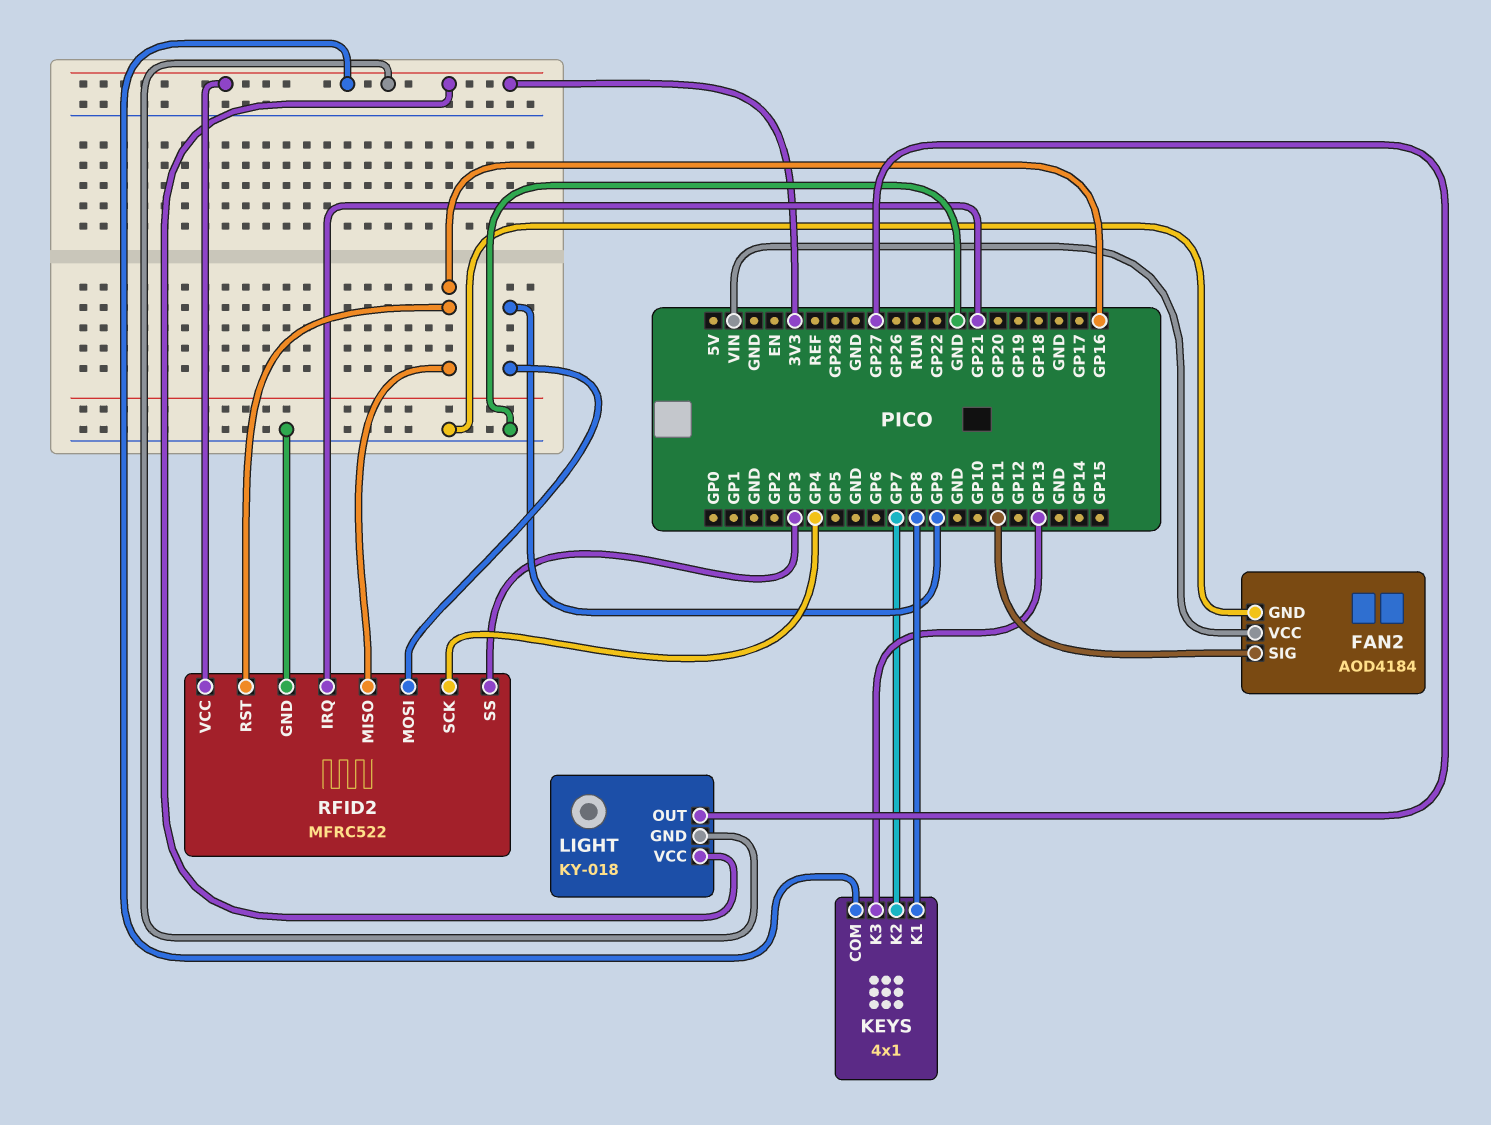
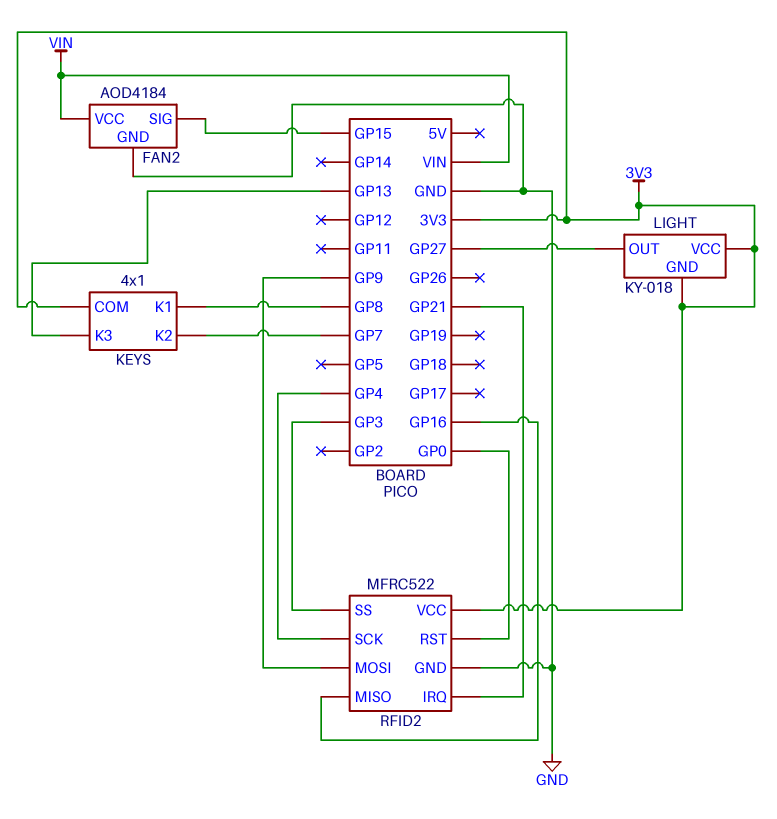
FAN2 pin SIG: GP11 -> GP15
RFID2 pin RST: GP16 -> GP0

